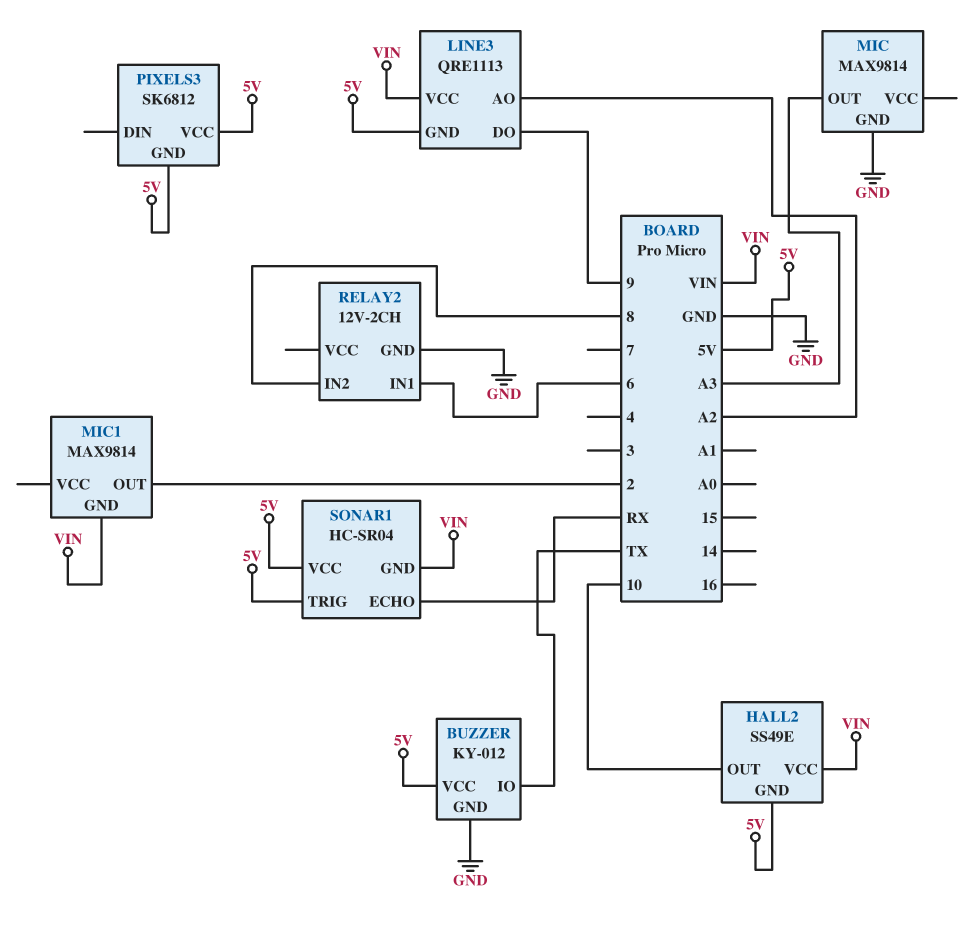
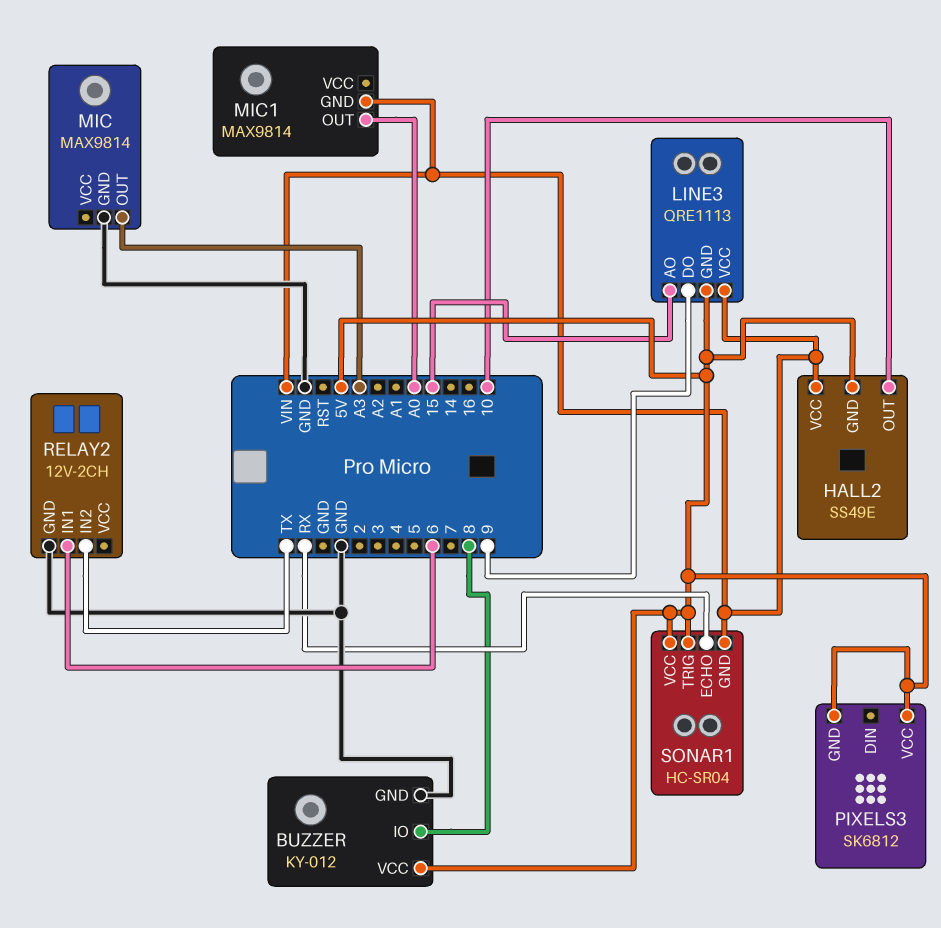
BUZZER pin IO: TX -> 8
LINE3 pin AO: A2 -> 15
MIC1 pin OUT: 2 -> A0
RELAY2 pin IN2: 8 -> TX

